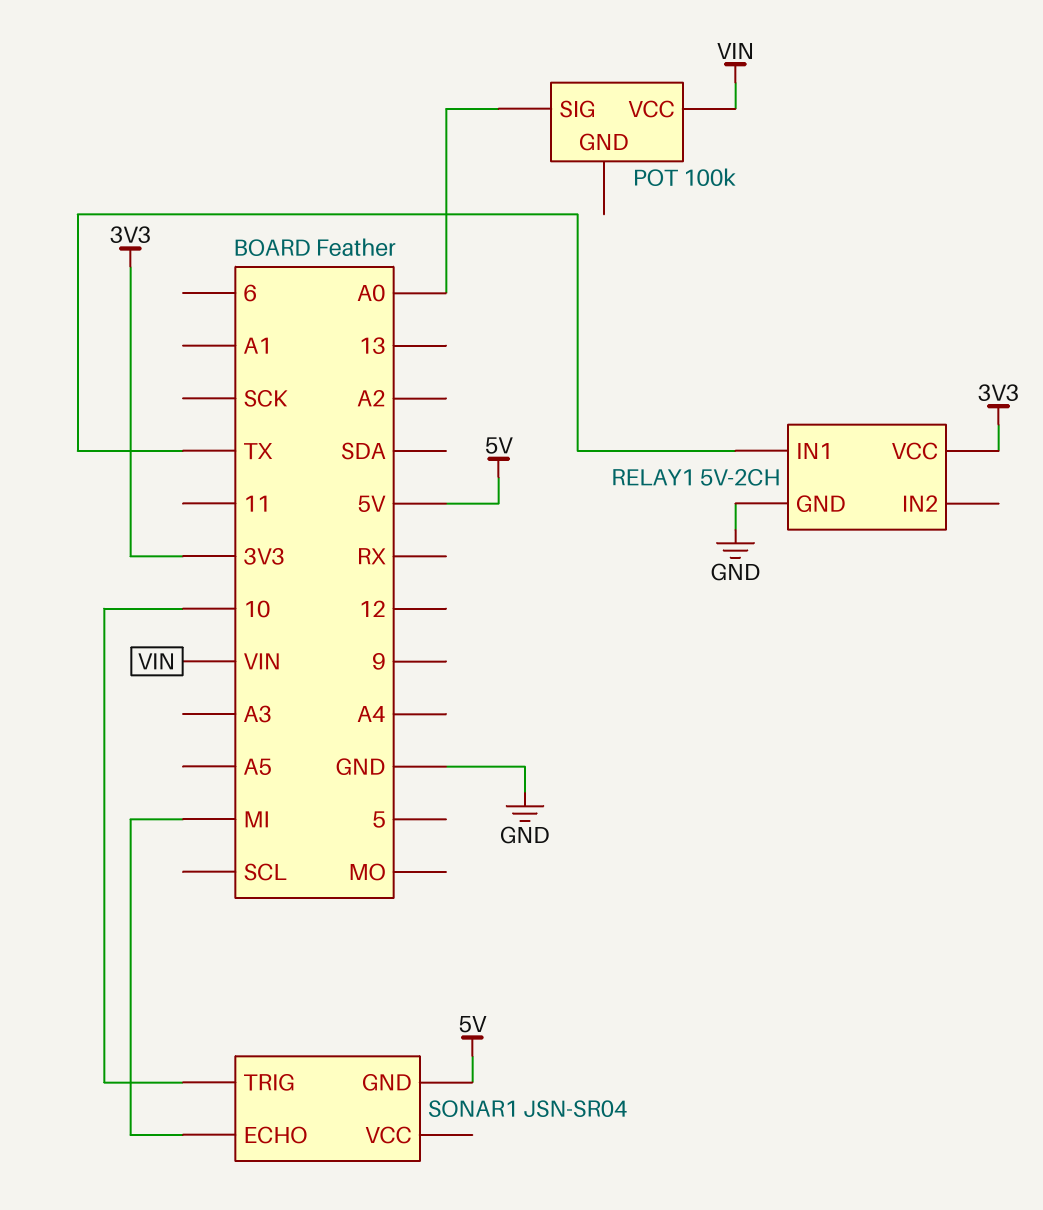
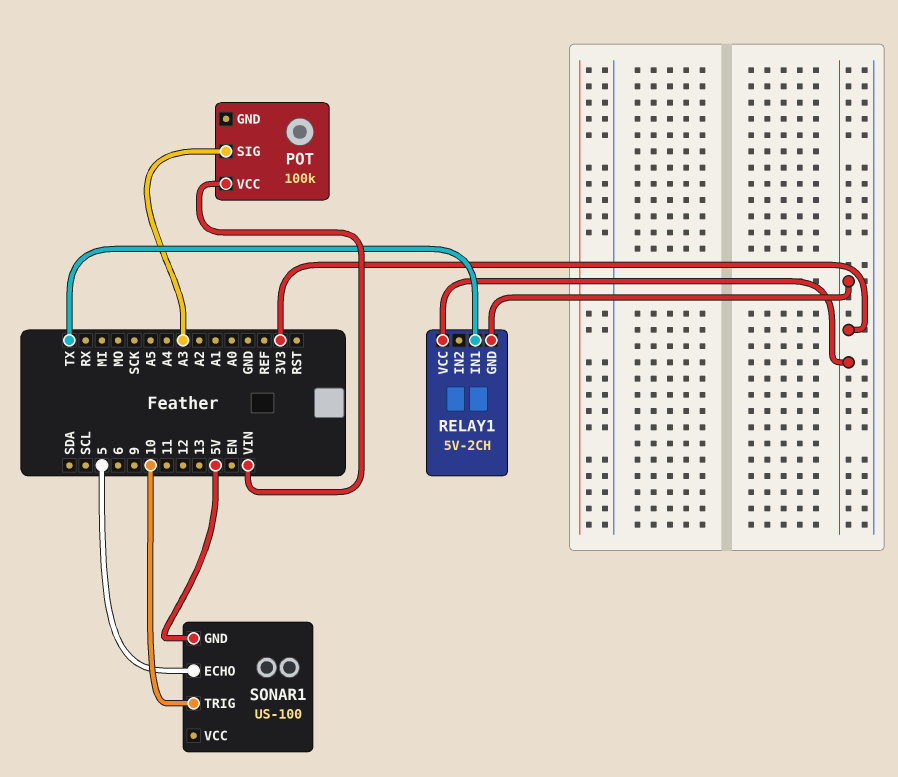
POT pin SIG: A0 -> A3
RELAY1 pin GND: GND -> 3V3
SONAR1: JSN-SR04 -> US-100
SONAR1 pin ECHO: MI -> 5

